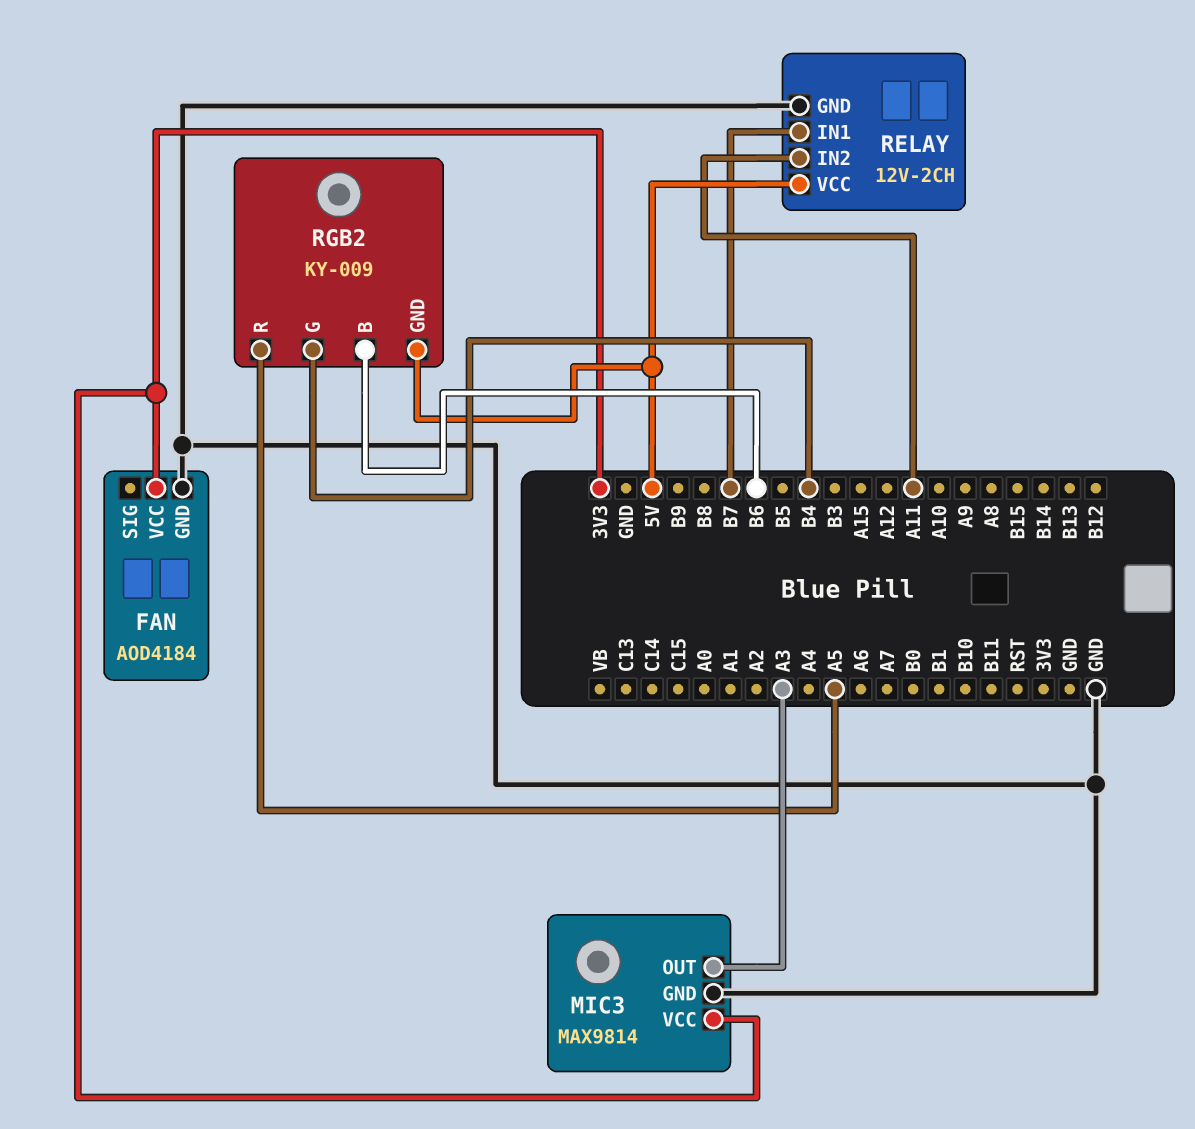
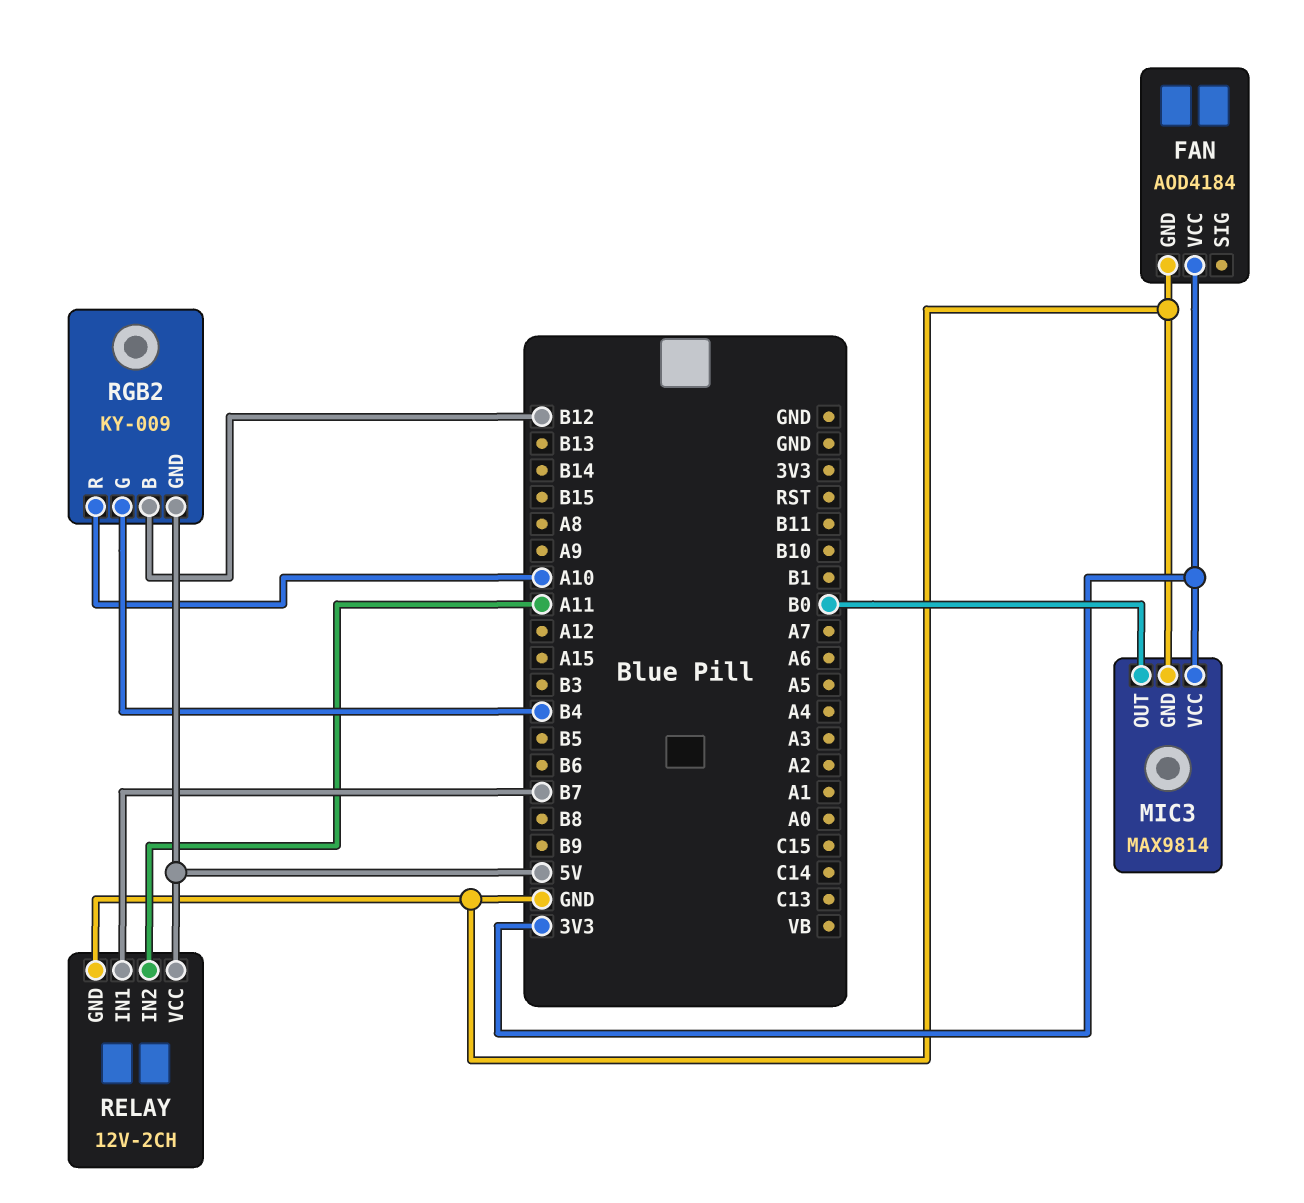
MIC3 pin OUT: A3 -> B0
RGB2 pin B: B6 -> B12
RGB2 pin R: A5 -> A10

